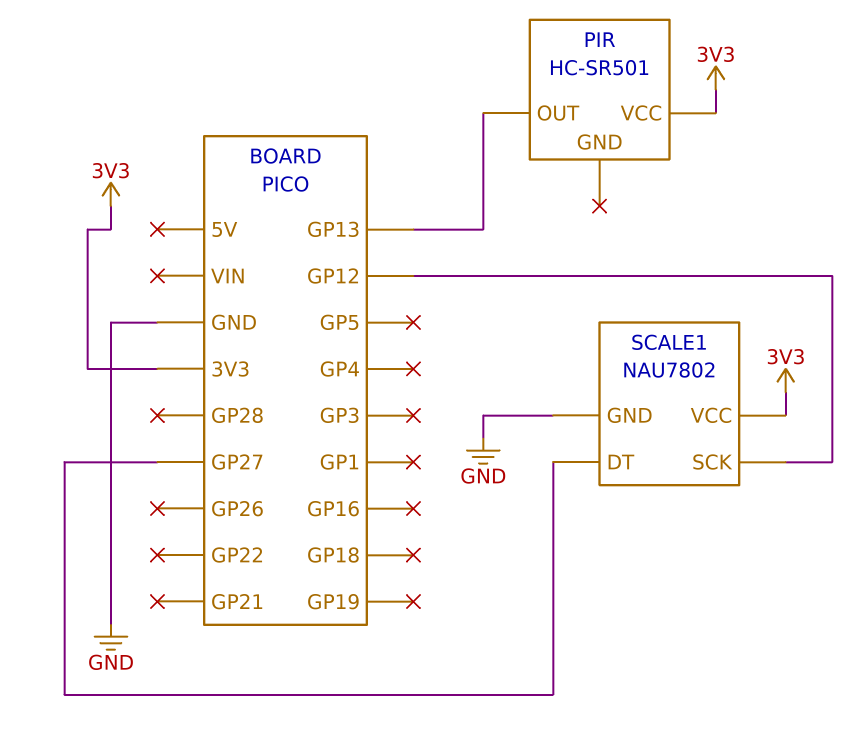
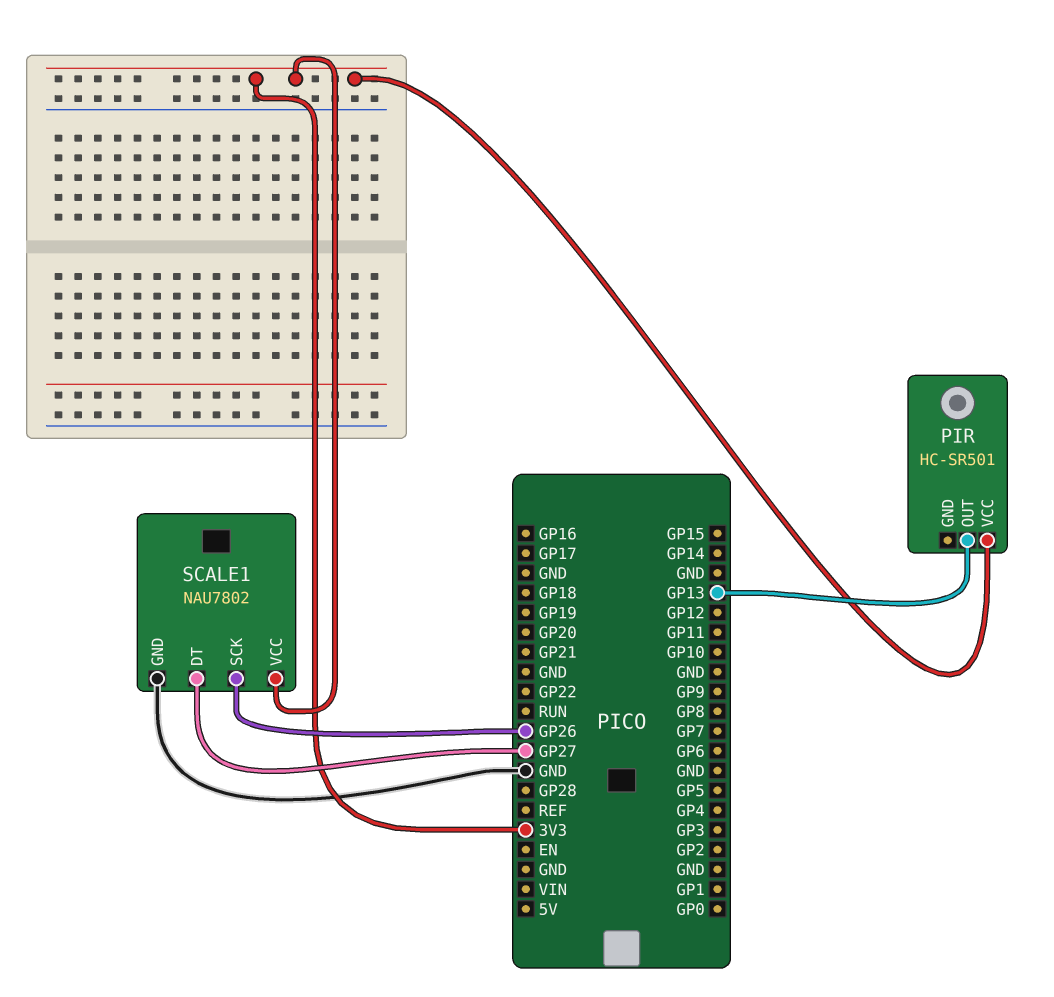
SCALE1 pin SCK: GP12 -> GP26

